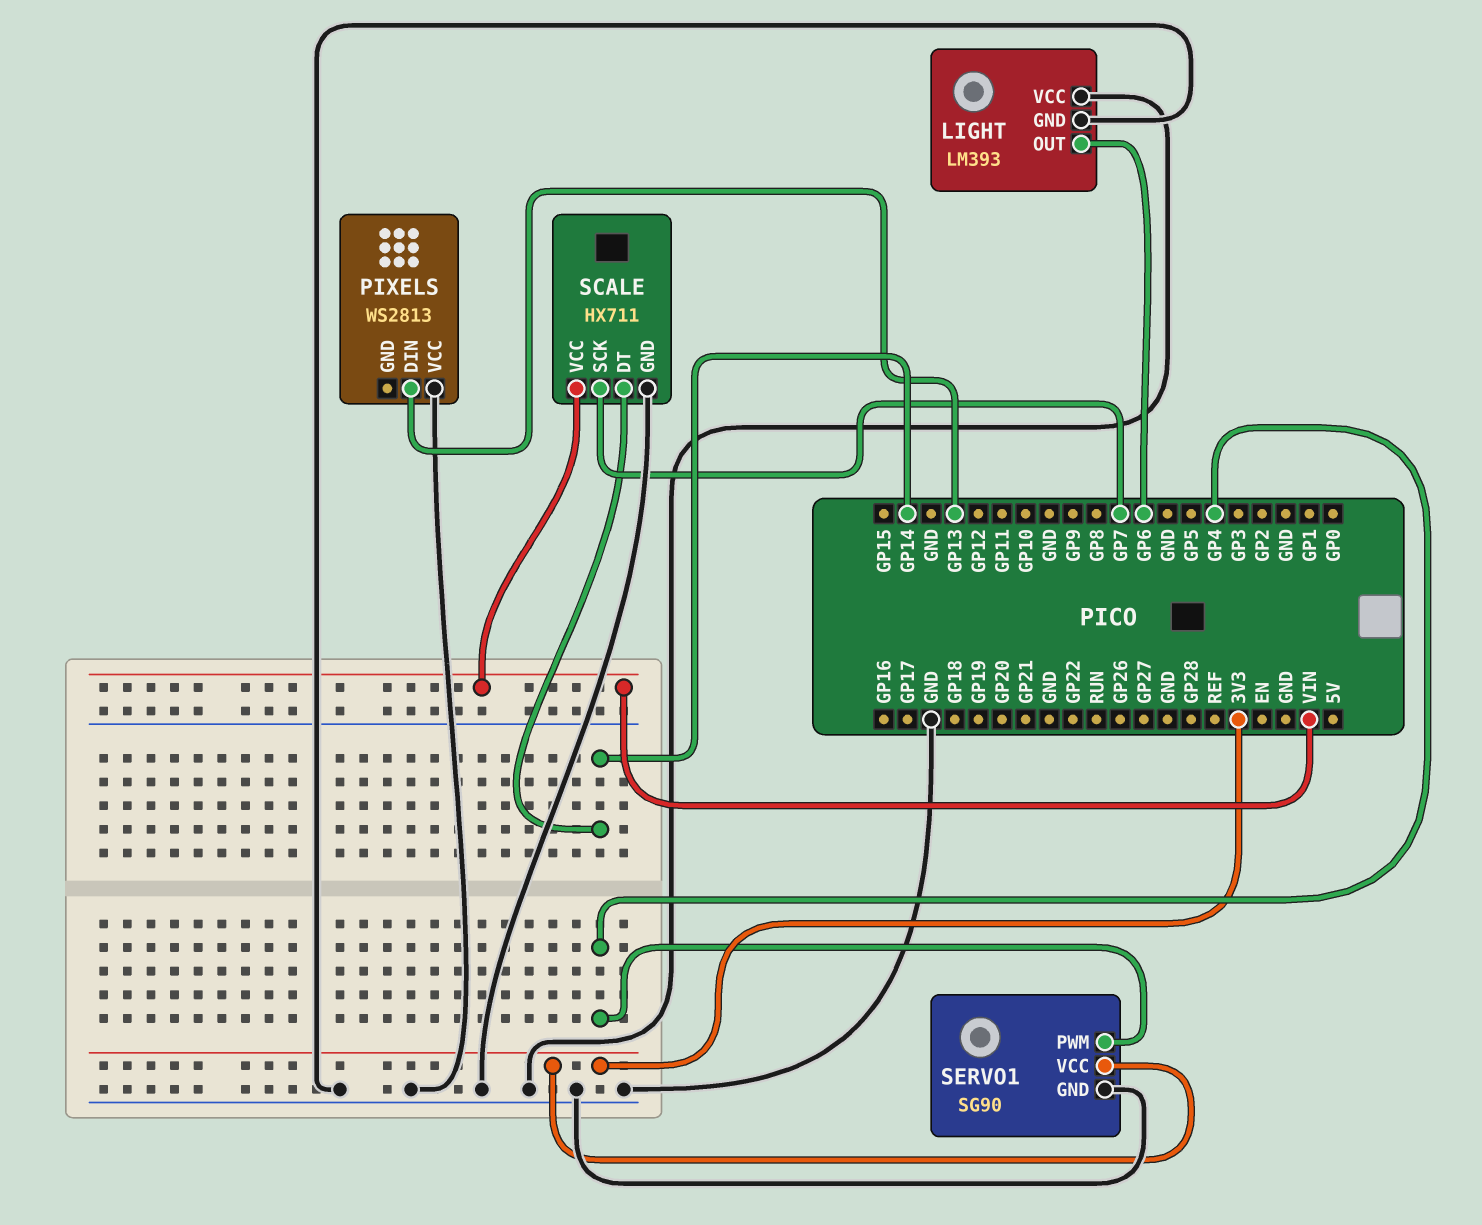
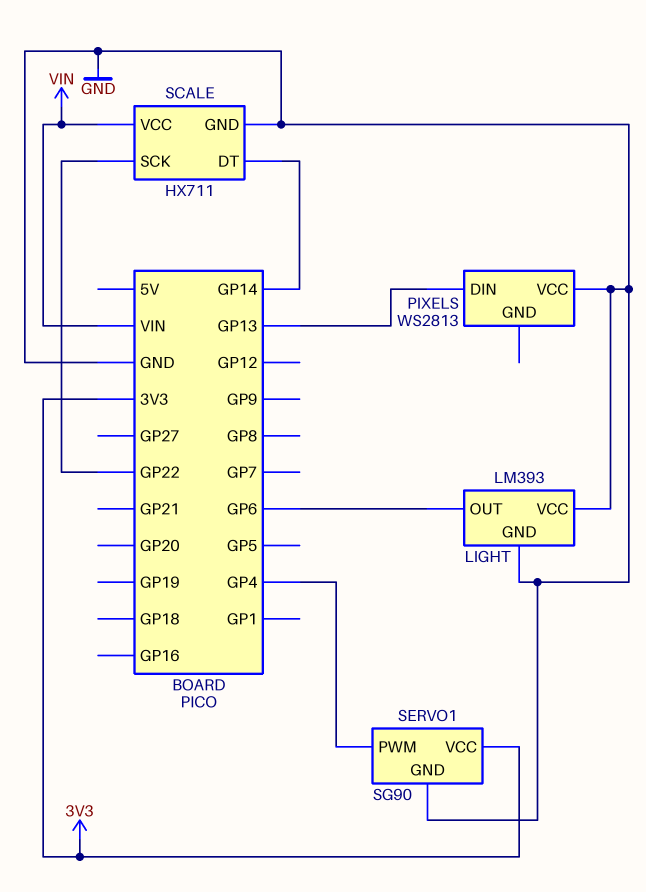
SCALE pin SCK: GP7 -> GP22

